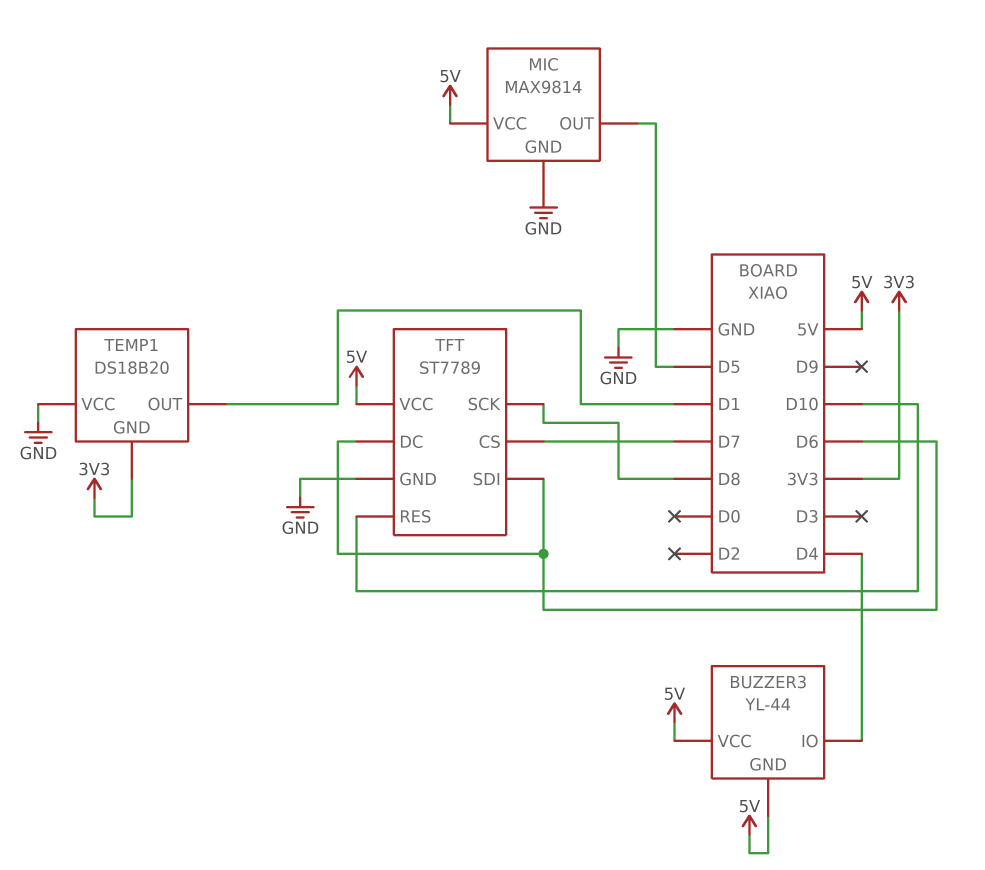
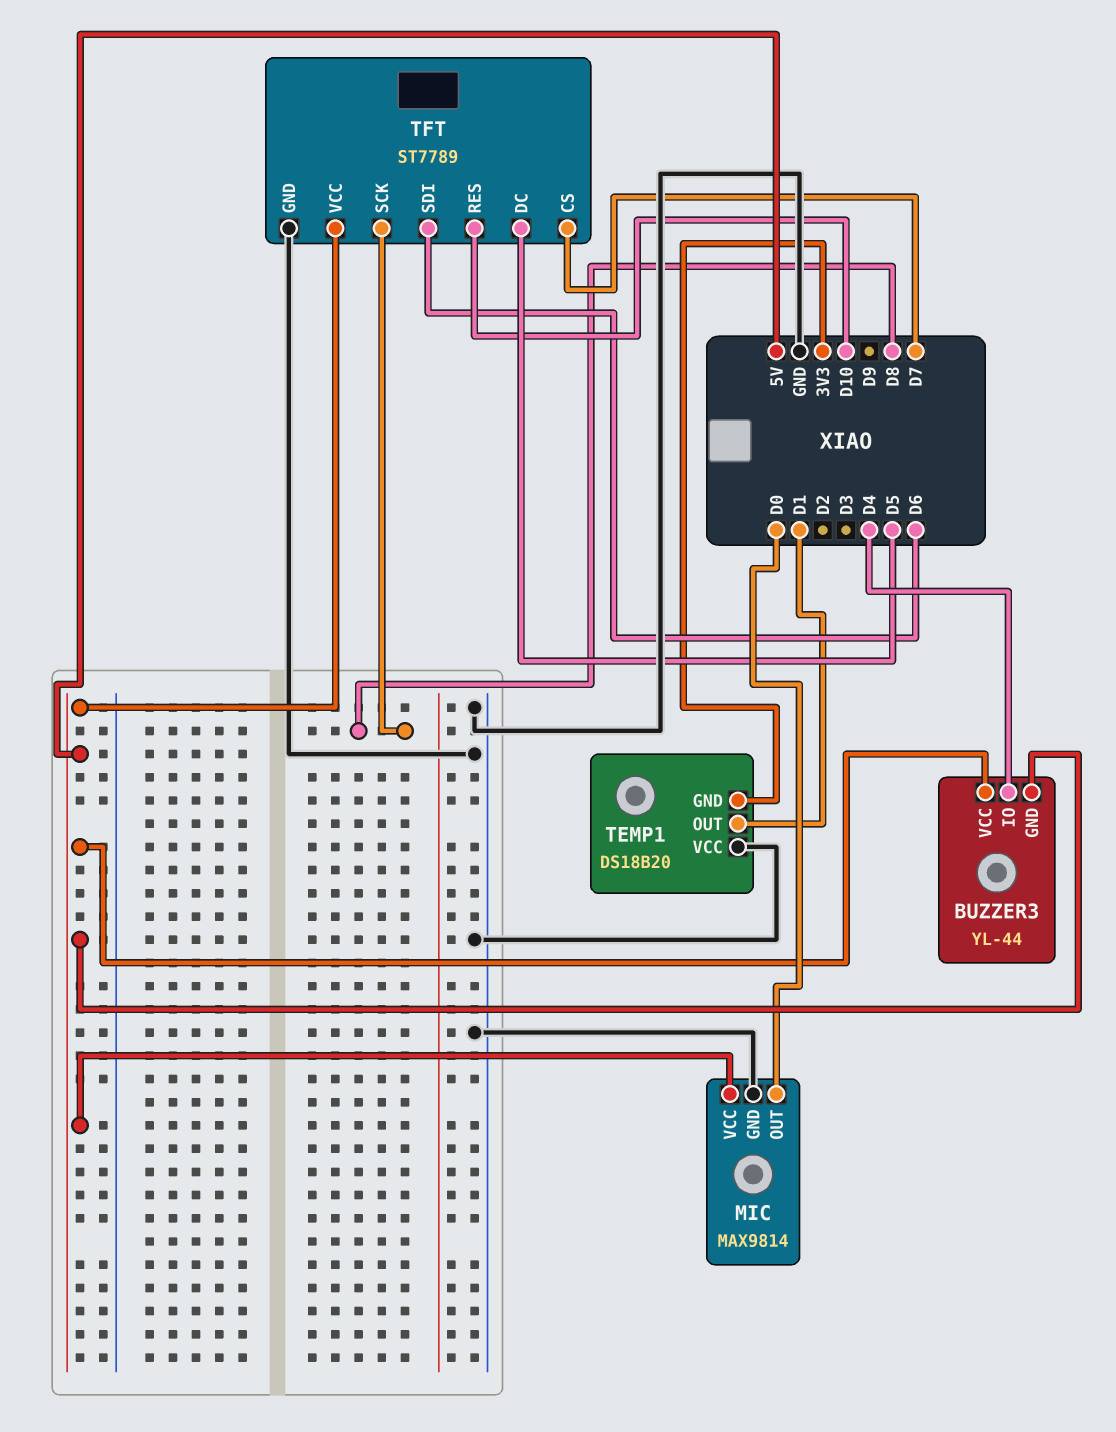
MIC pin OUT: D5 -> D0
TFT pin DC: D6 -> D5

